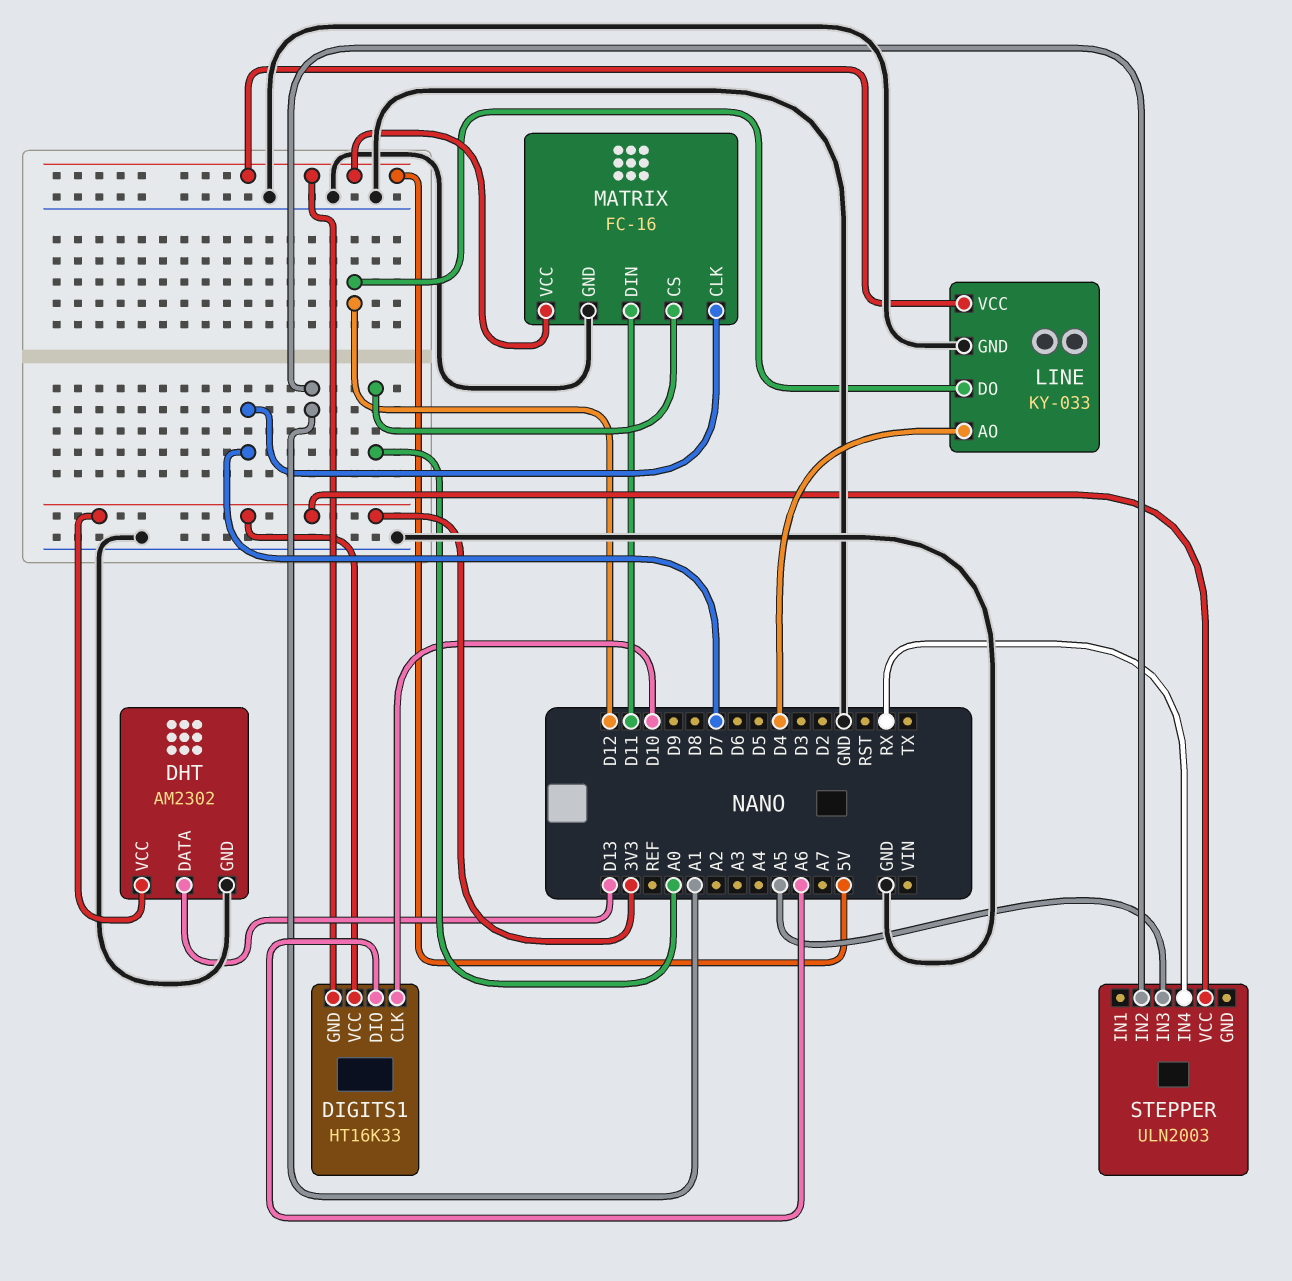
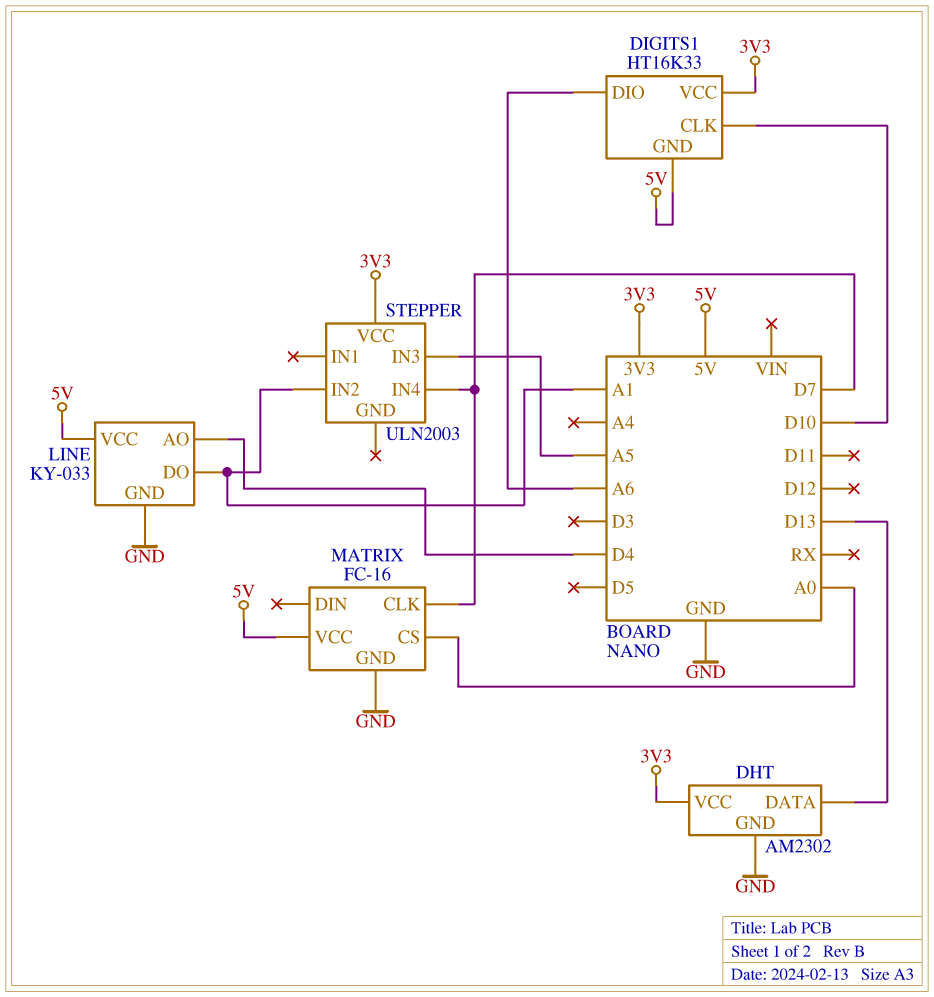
LINE pin DO: D12 -> A1
MATRIX pin DIN: D11 -> none
STEPPER pin IN4: RX -> D7

